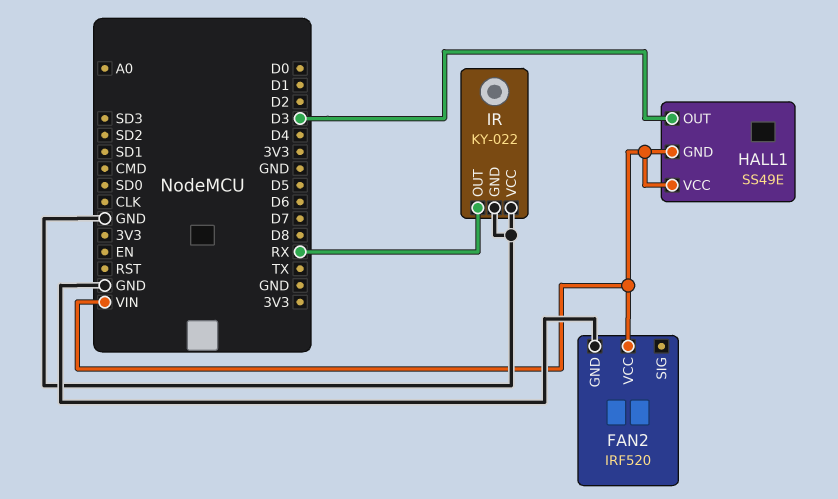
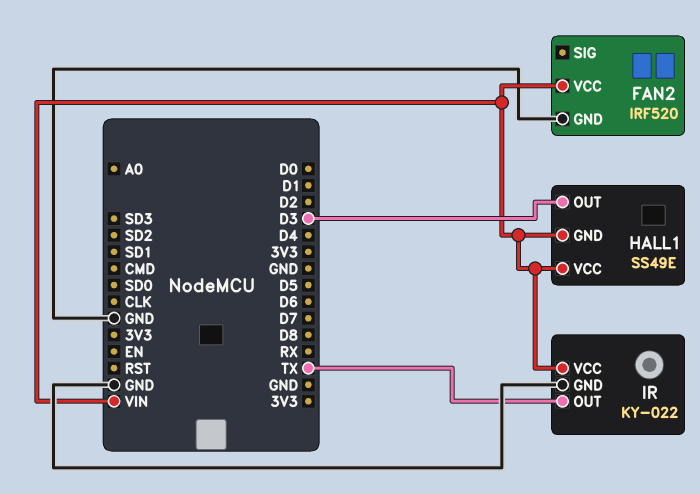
IR pin OUT: RX -> TX
IR pin VCC: GND -> VIN

